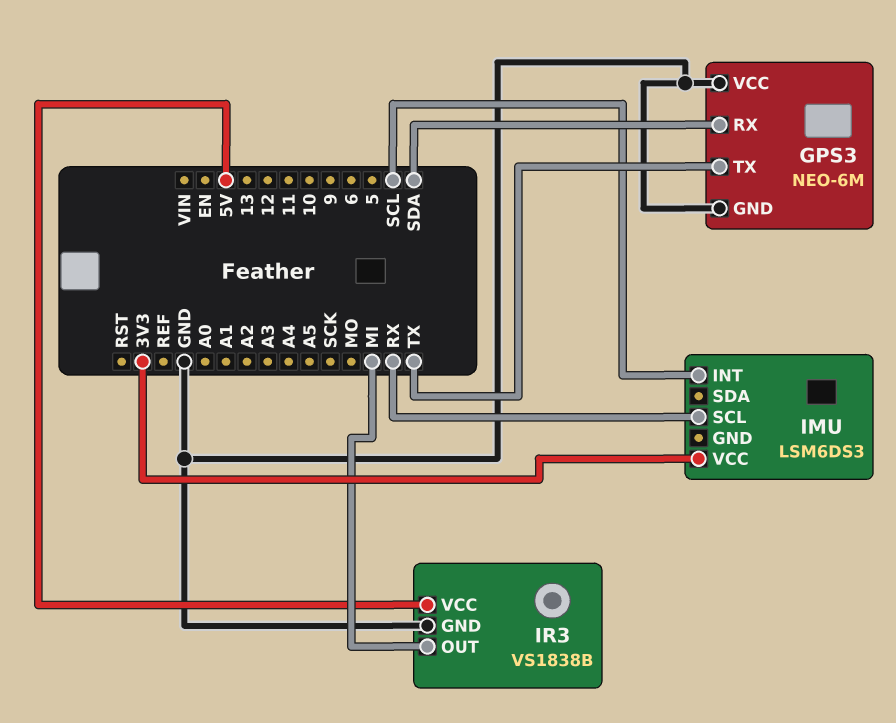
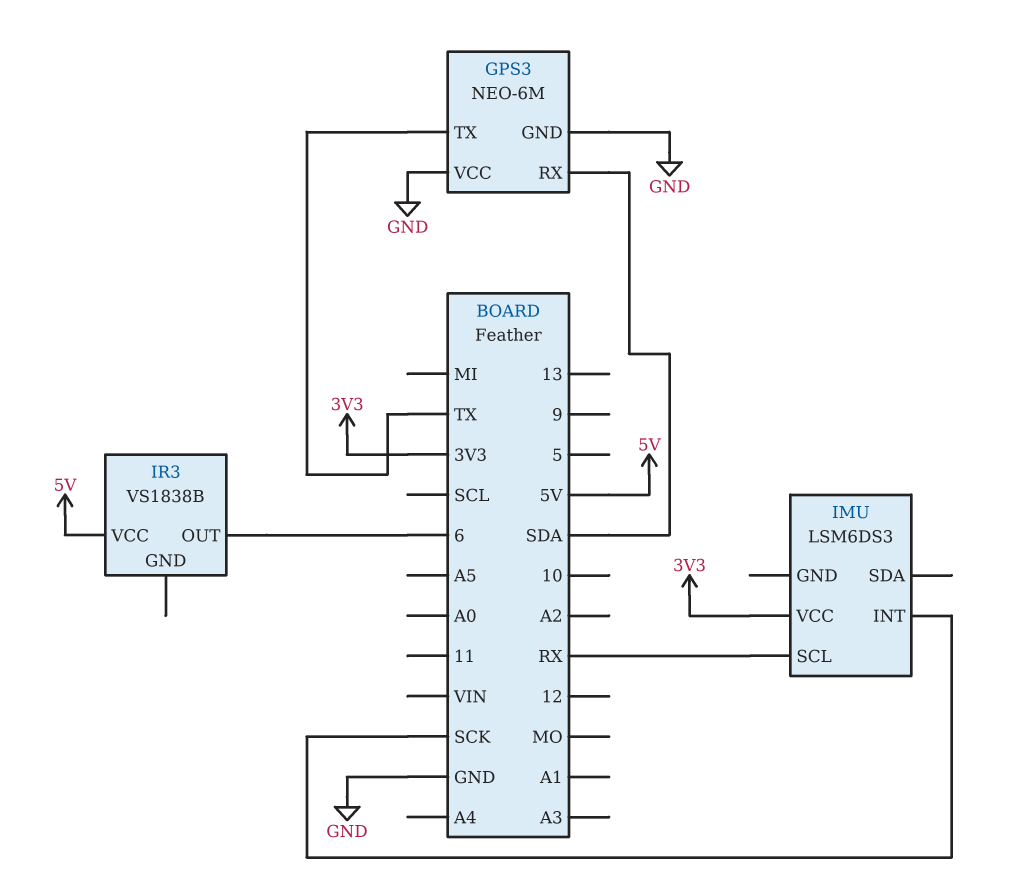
IMU pin INT: SCL -> SCK
IR3 pin GND: GND -> none
IR3 pin OUT: MI -> 6

